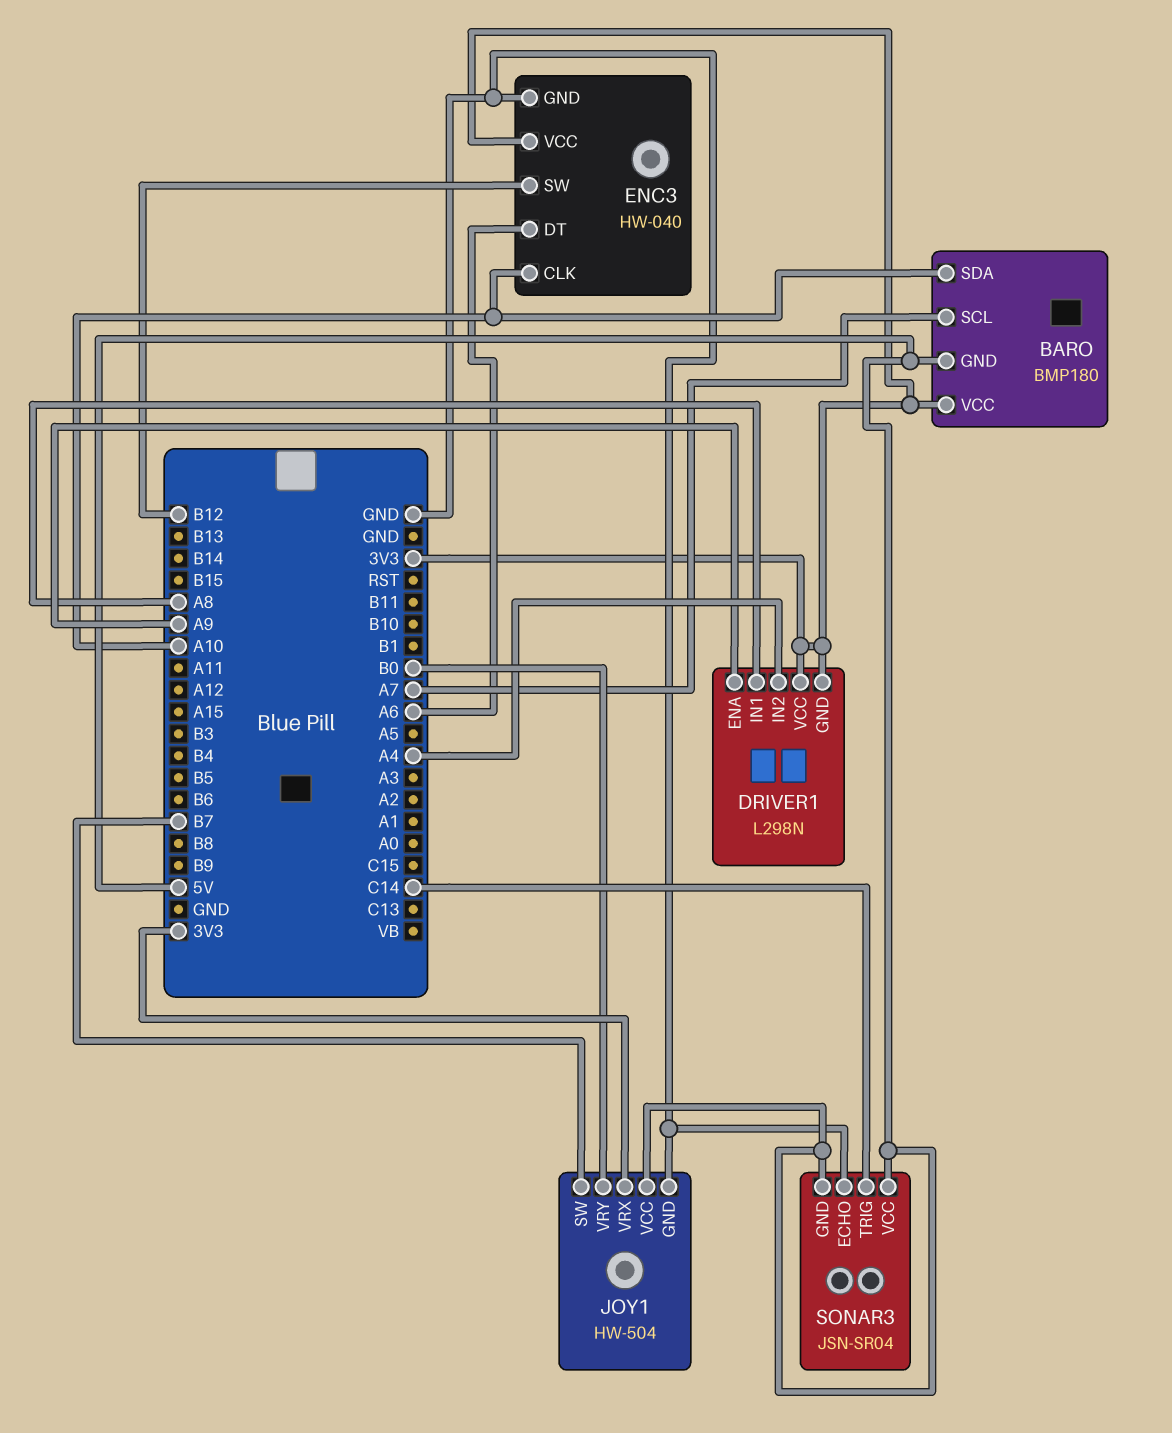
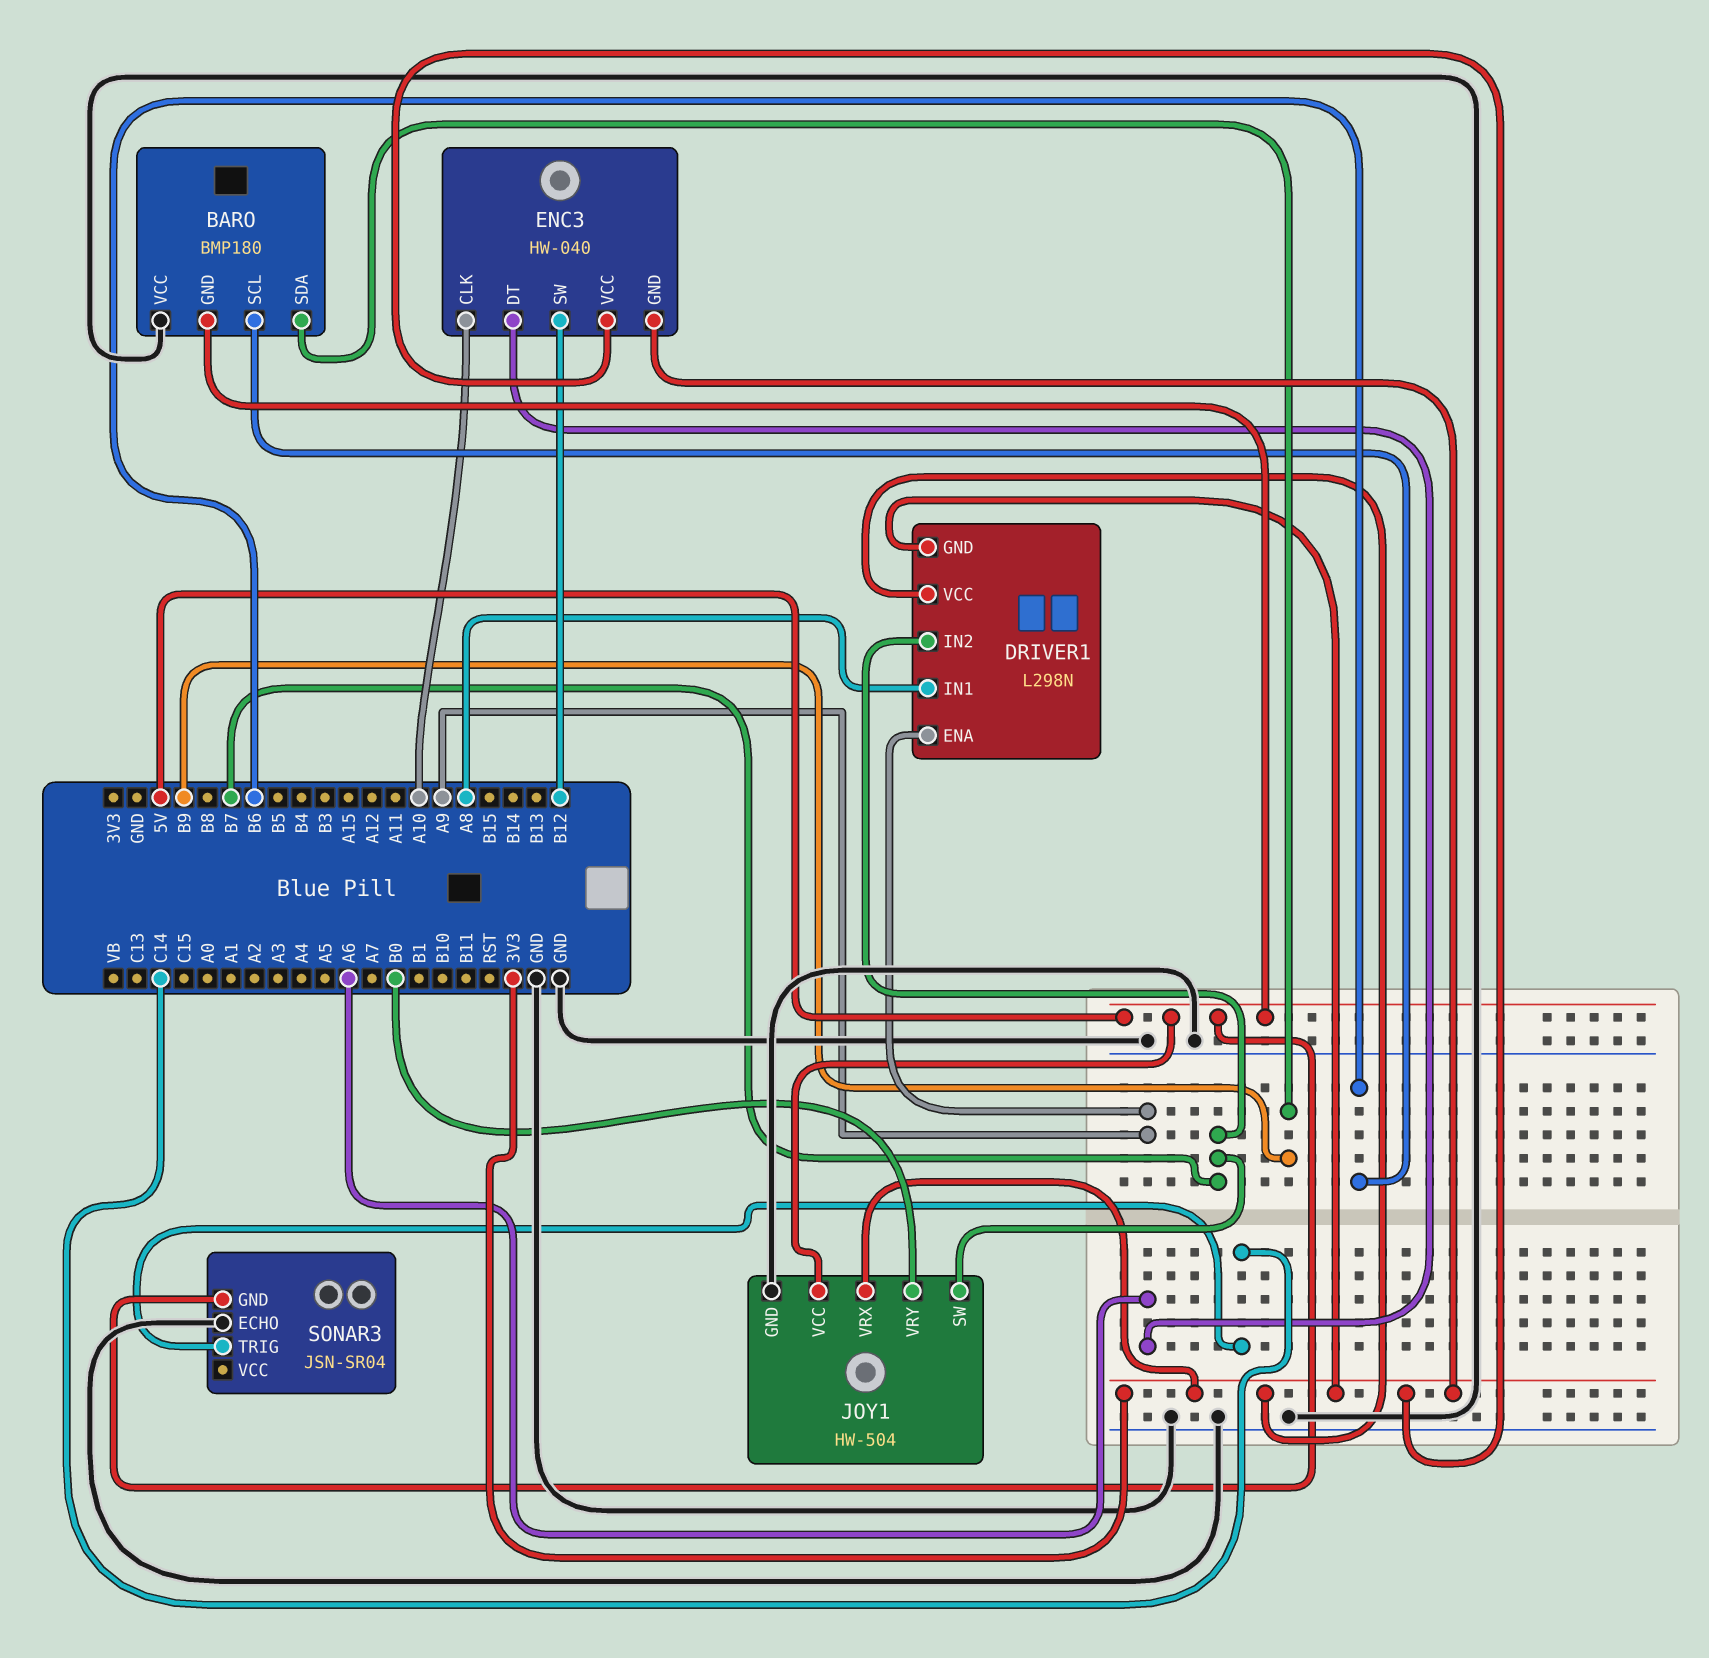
BARO pin SCL: A7 -> B6
BARO pin SDA: A10 -> B9
BARO pin VCC: 3V3 -> GND
DRIVER1 pin IN2: A4 -> B7
ENC3 pin GND: GND -> 3V3
SONAR3 pin VCC: 5V -> none

